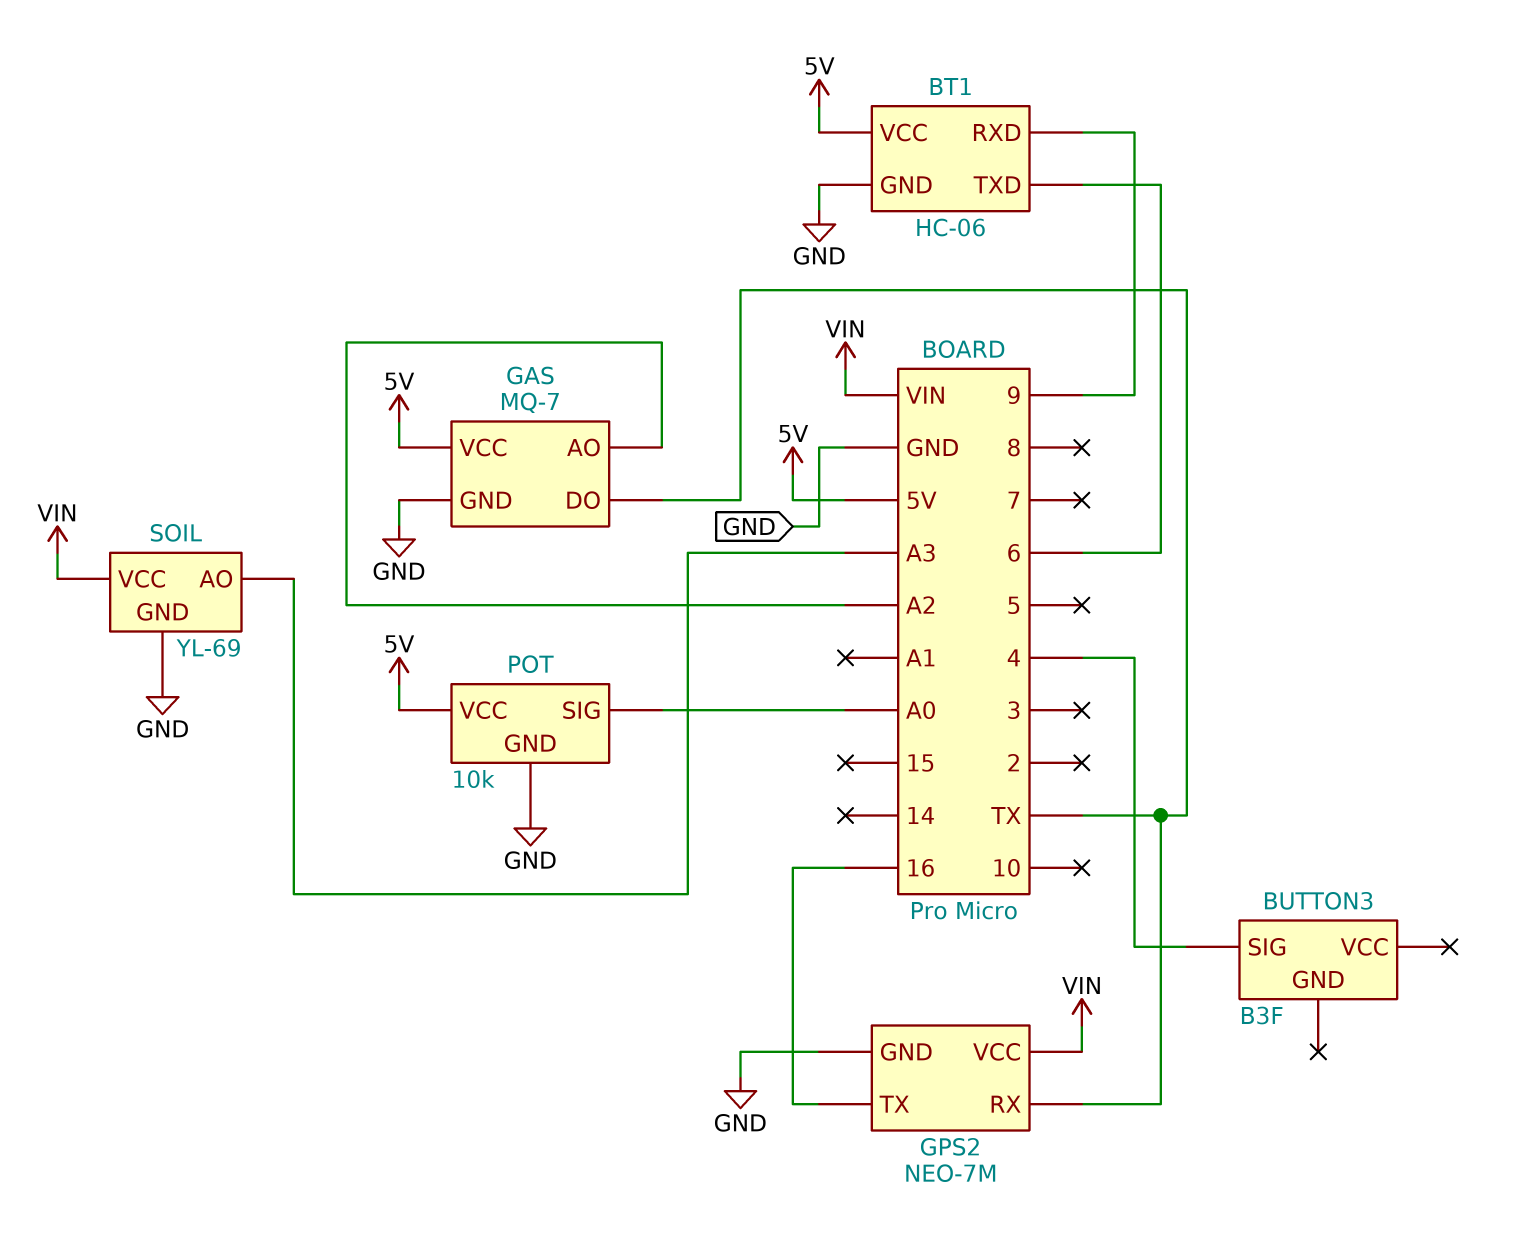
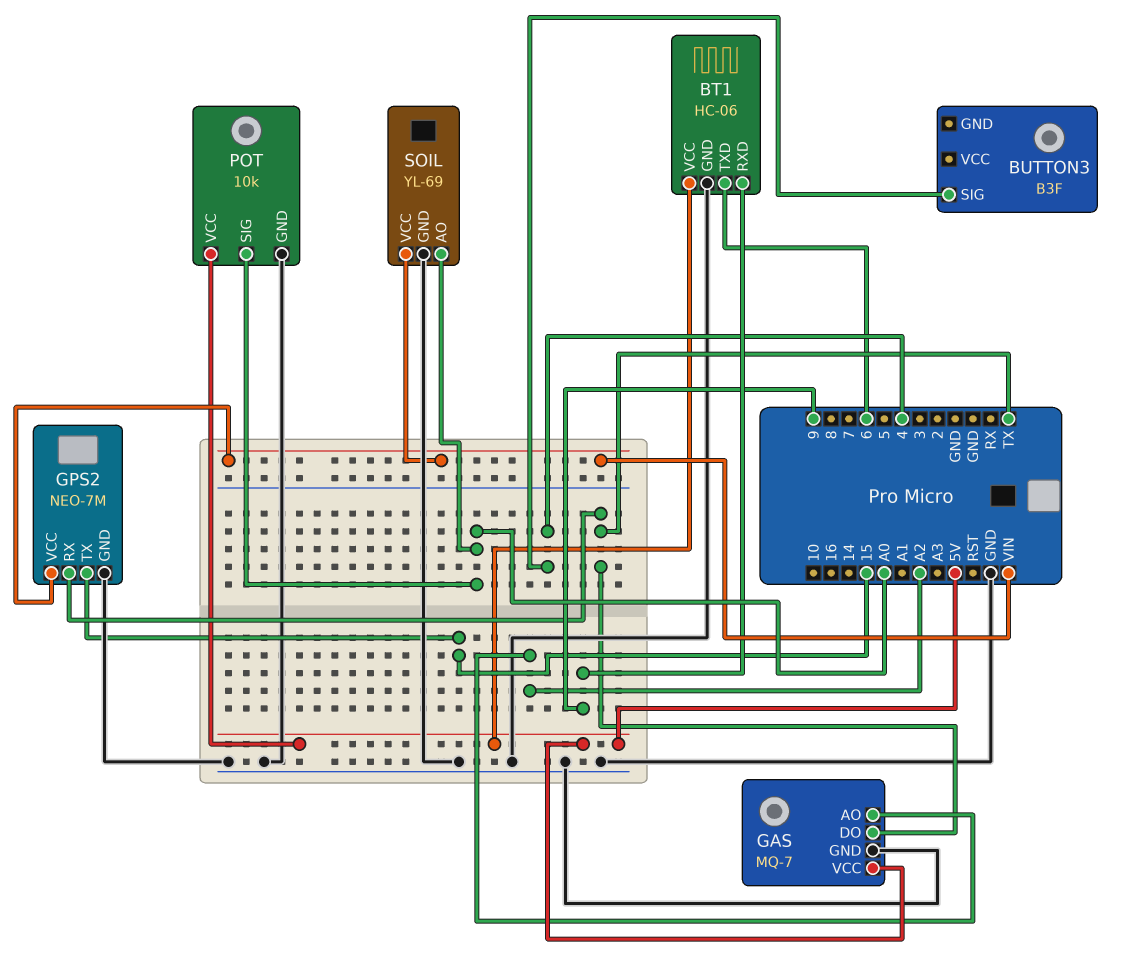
GPS2 pin TX: 16 -> 15
SOIL pin AO: A3 -> A0

